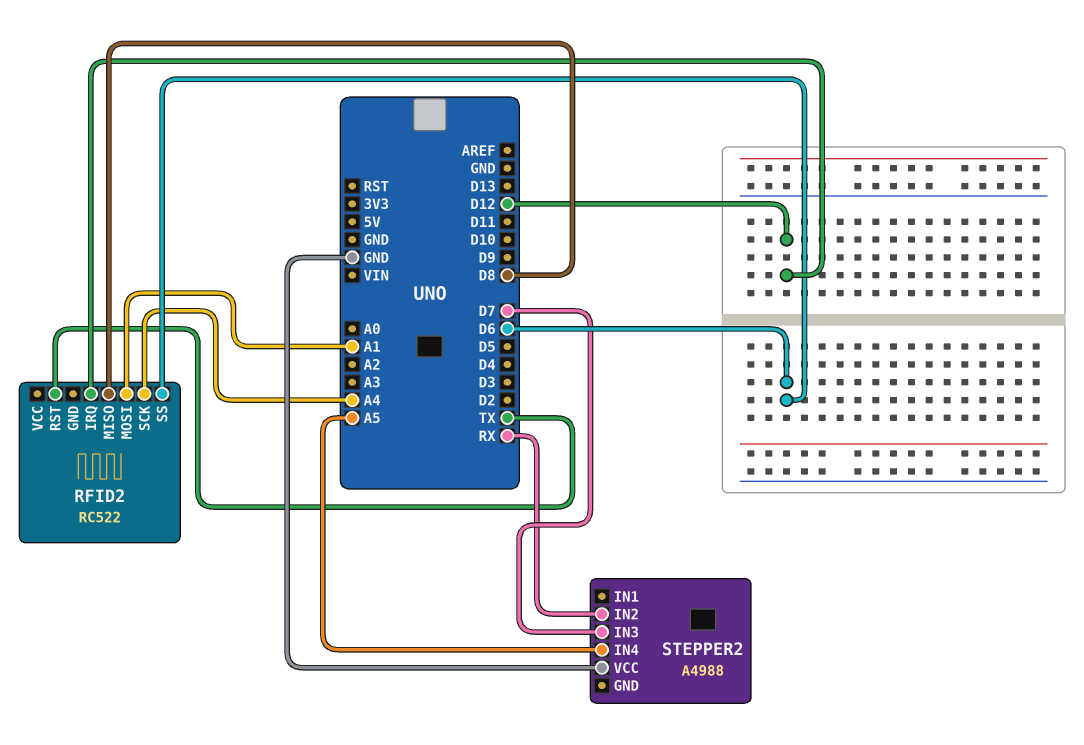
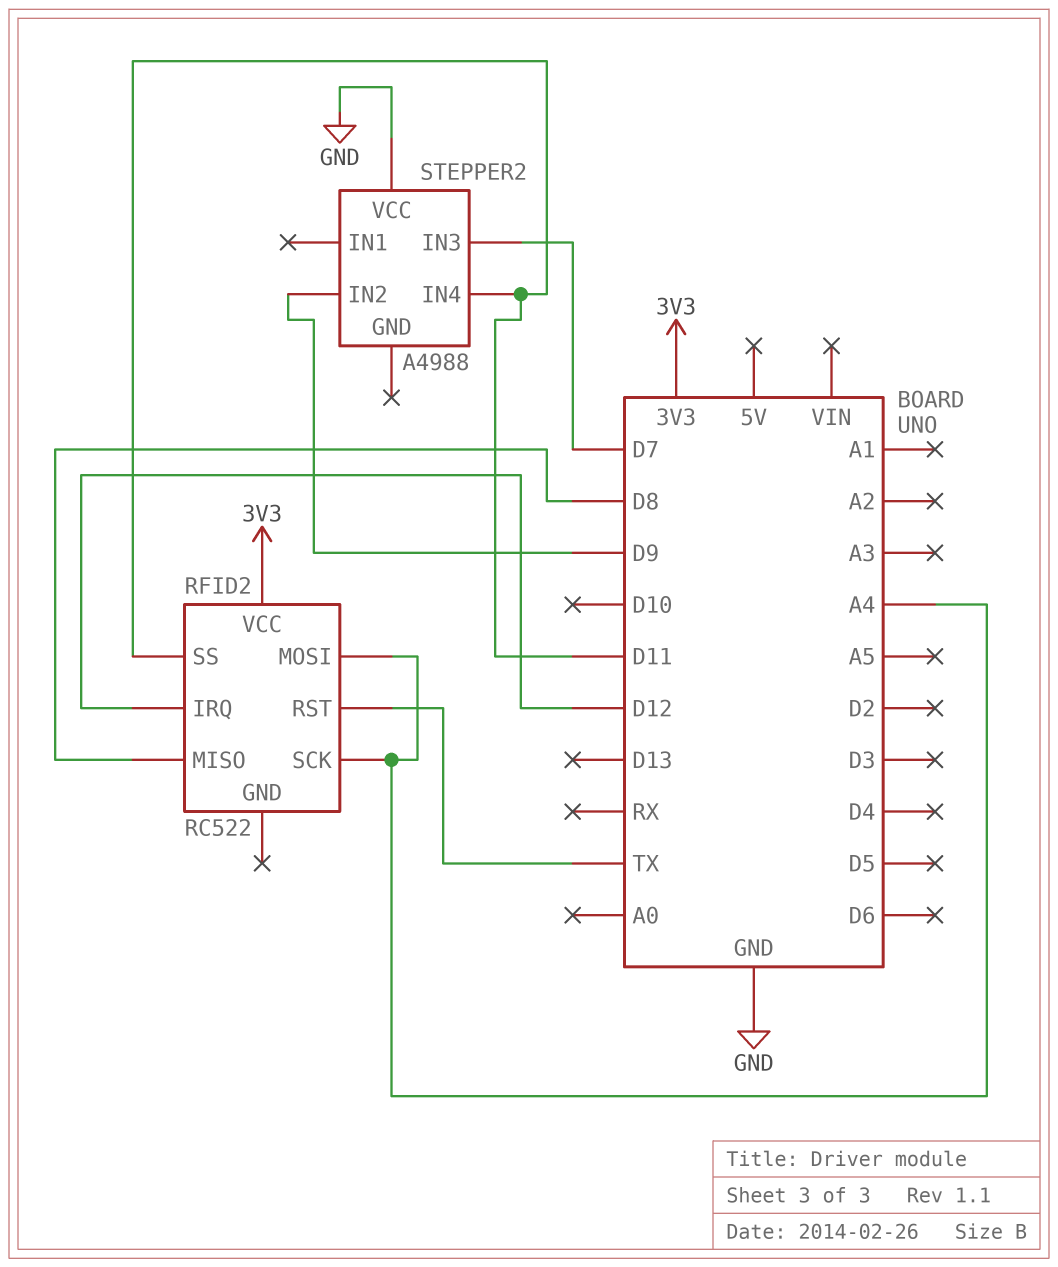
RFID2 pin MOSI: A1 -> A4
RFID2 pin SS: D6 -> D11
RFID2 pin VCC: none -> 3V3
STEPPER2 pin IN2: RX -> D9
STEPPER2 pin IN4: A5 -> D11

